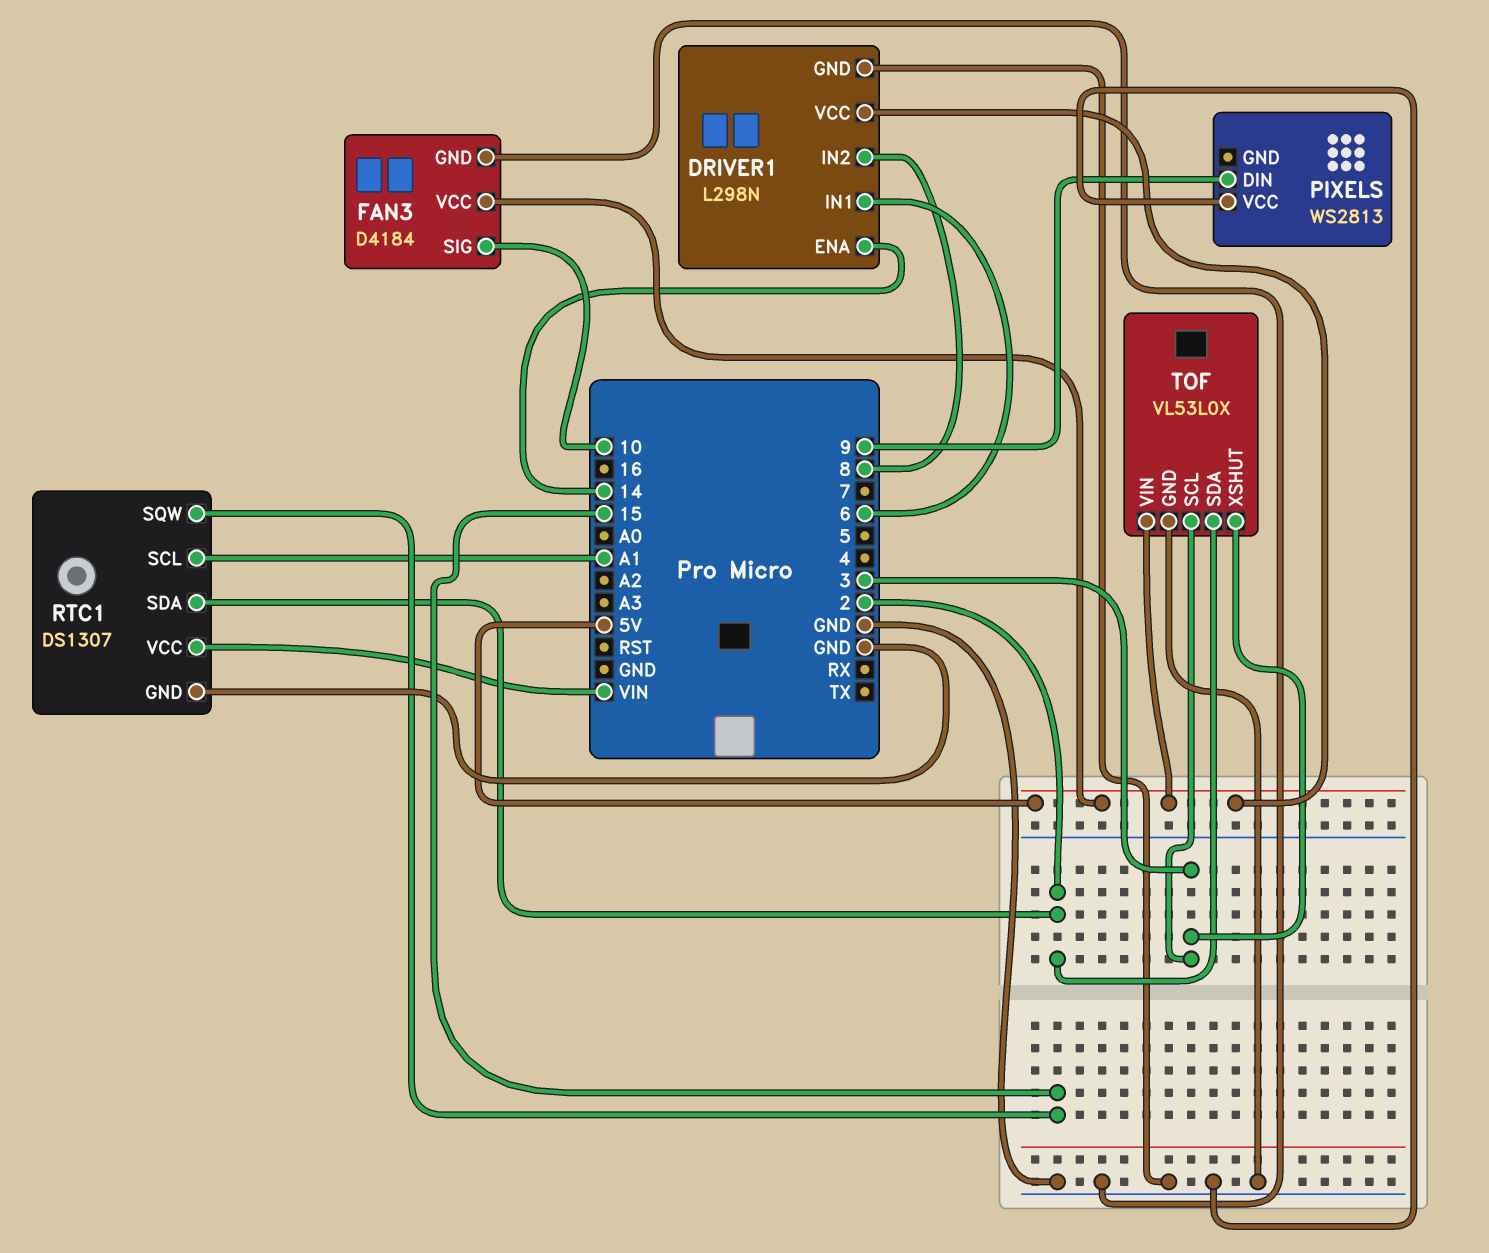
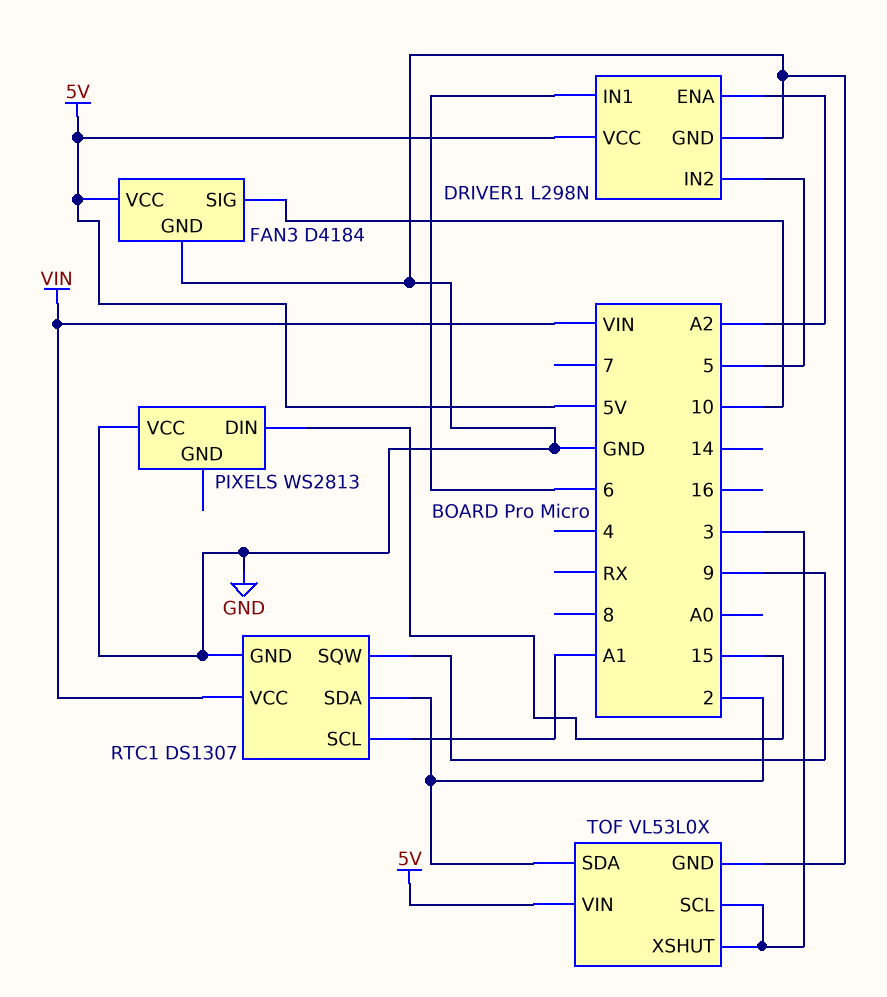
DRIVER1 pin ENA: 14 -> A2
DRIVER1 pin IN2: 8 -> 5
PIXELS pin DIN: 9 -> 15
RTC1 pin SQW: 15 -> 9

